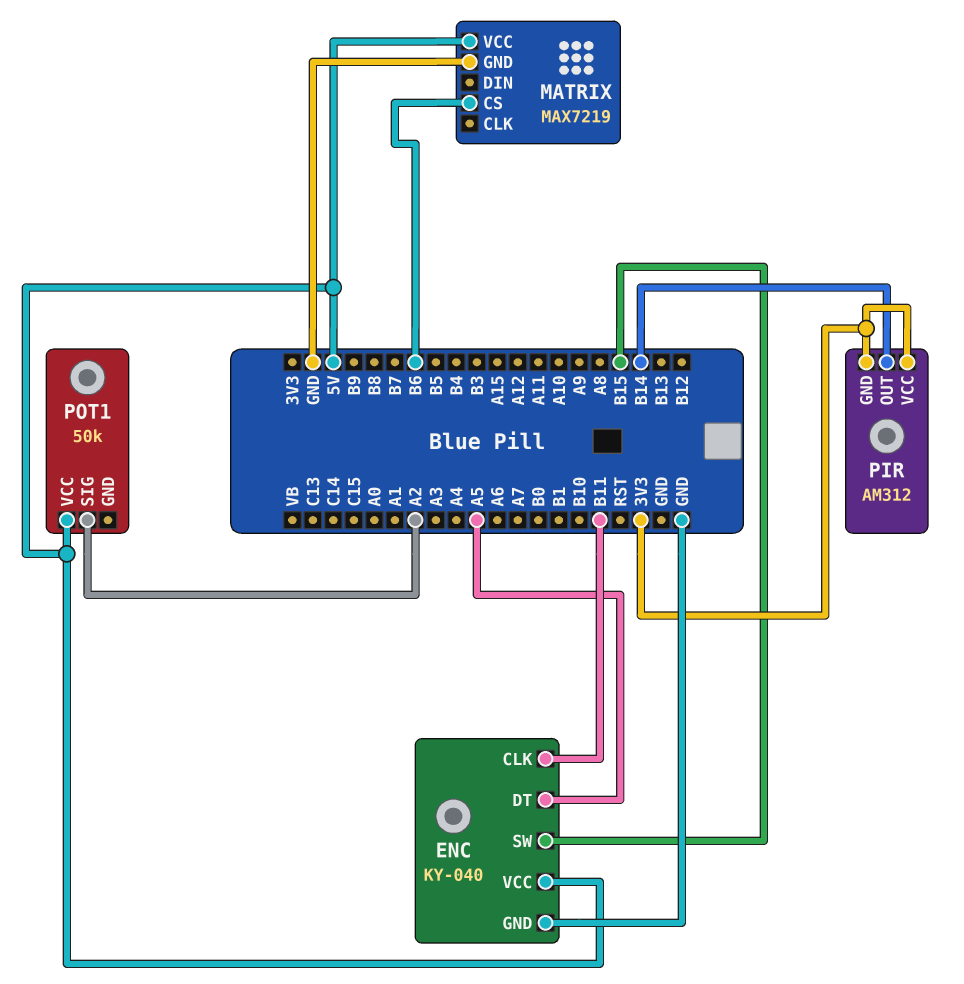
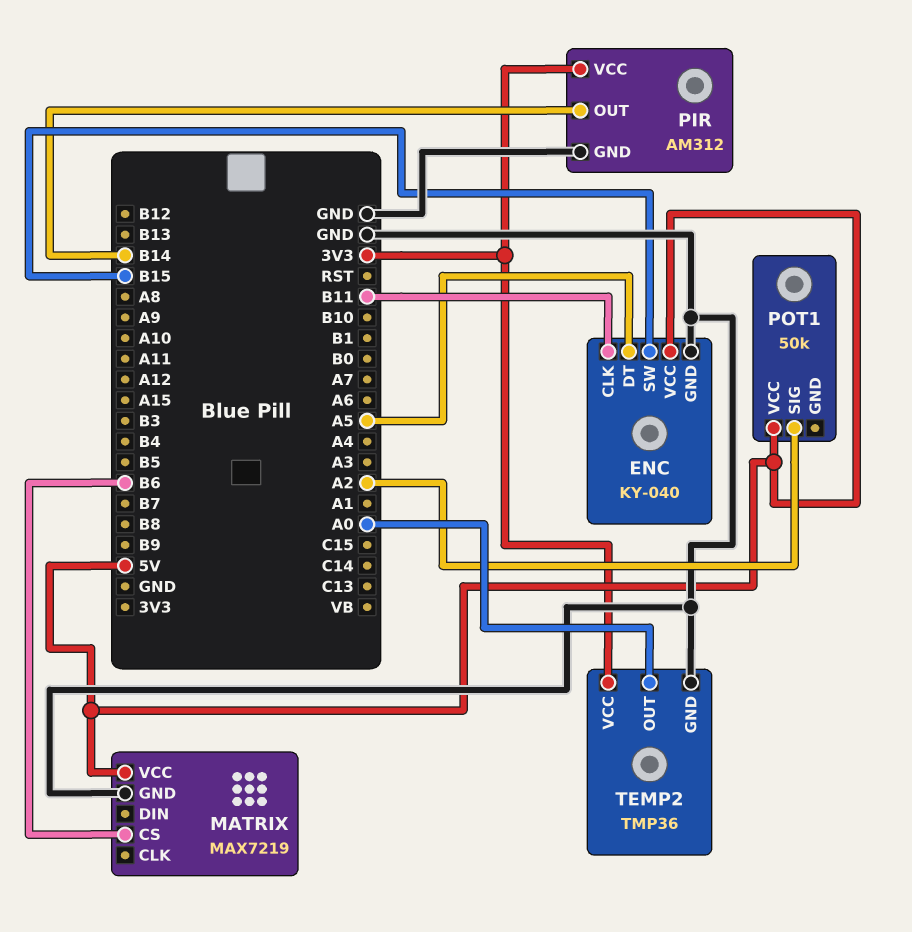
PIR pin GND: 3V3 -> GND
TEMP2: none -> TMP36
TEMP2 pin GND: none -> GND
TEMP2 pin OUT: none -> A0
TEMP2 pin VCC: none -> 3V3

